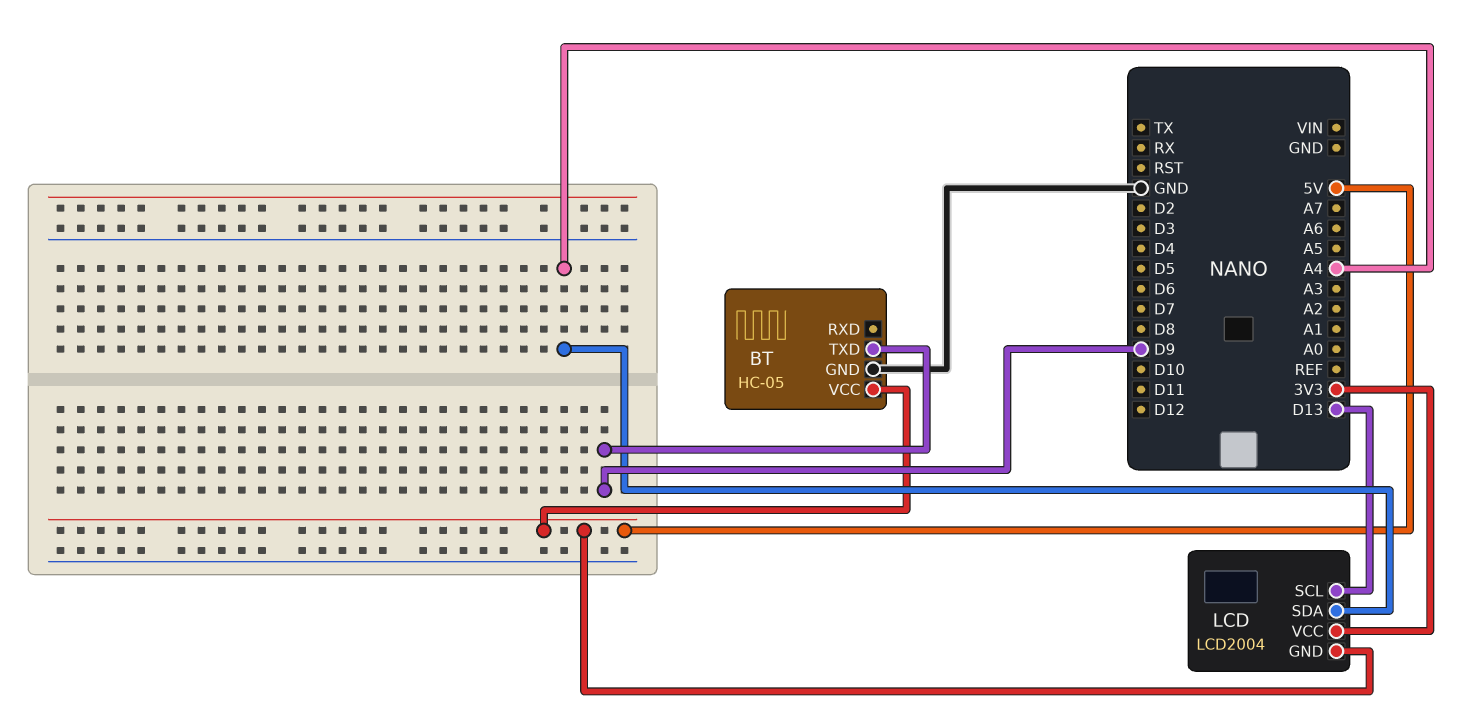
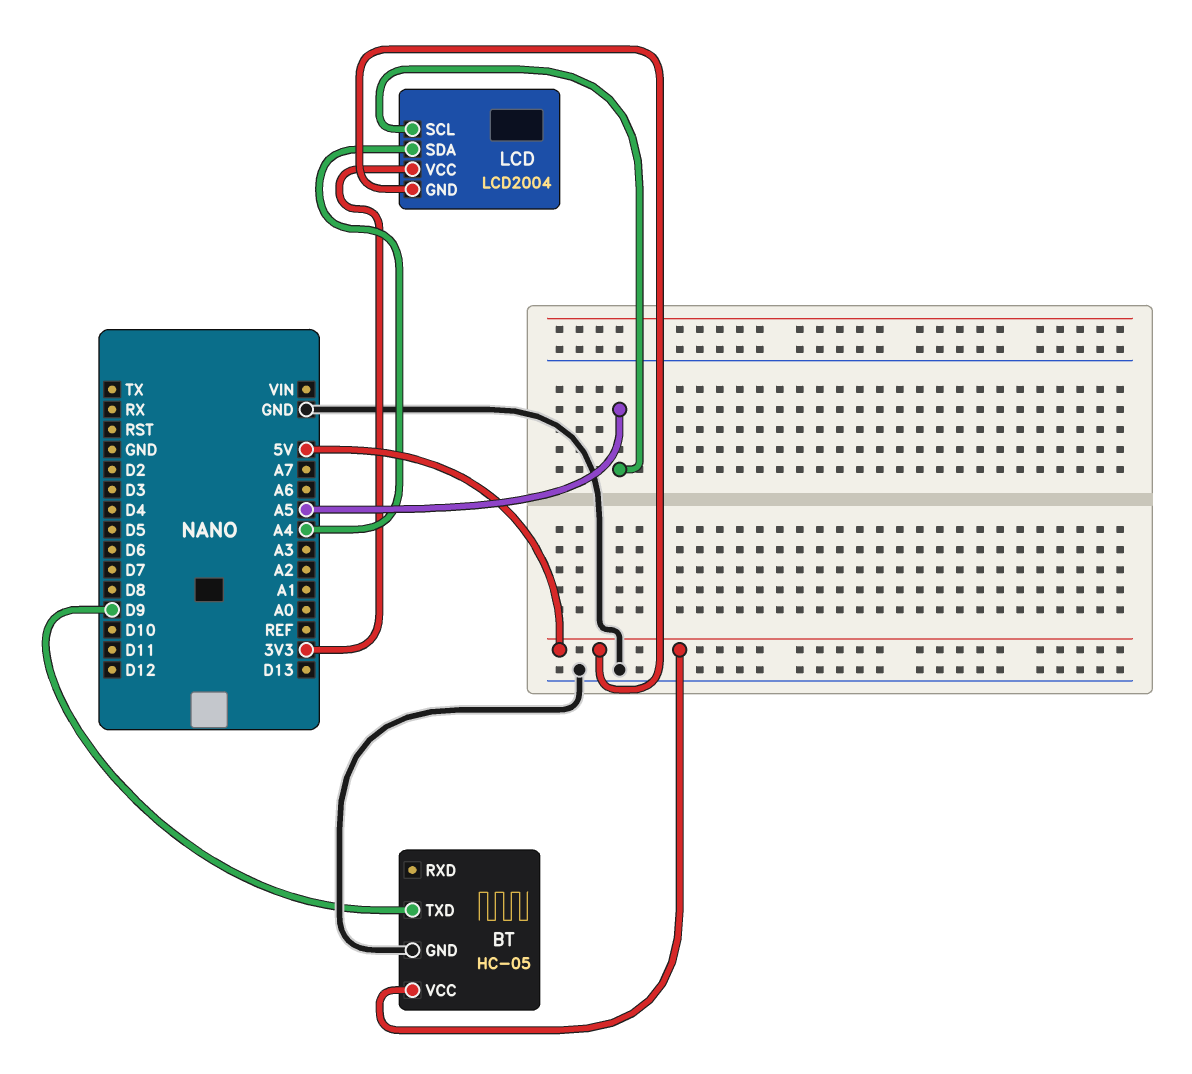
LCD pin SCL: D13 -> A5

